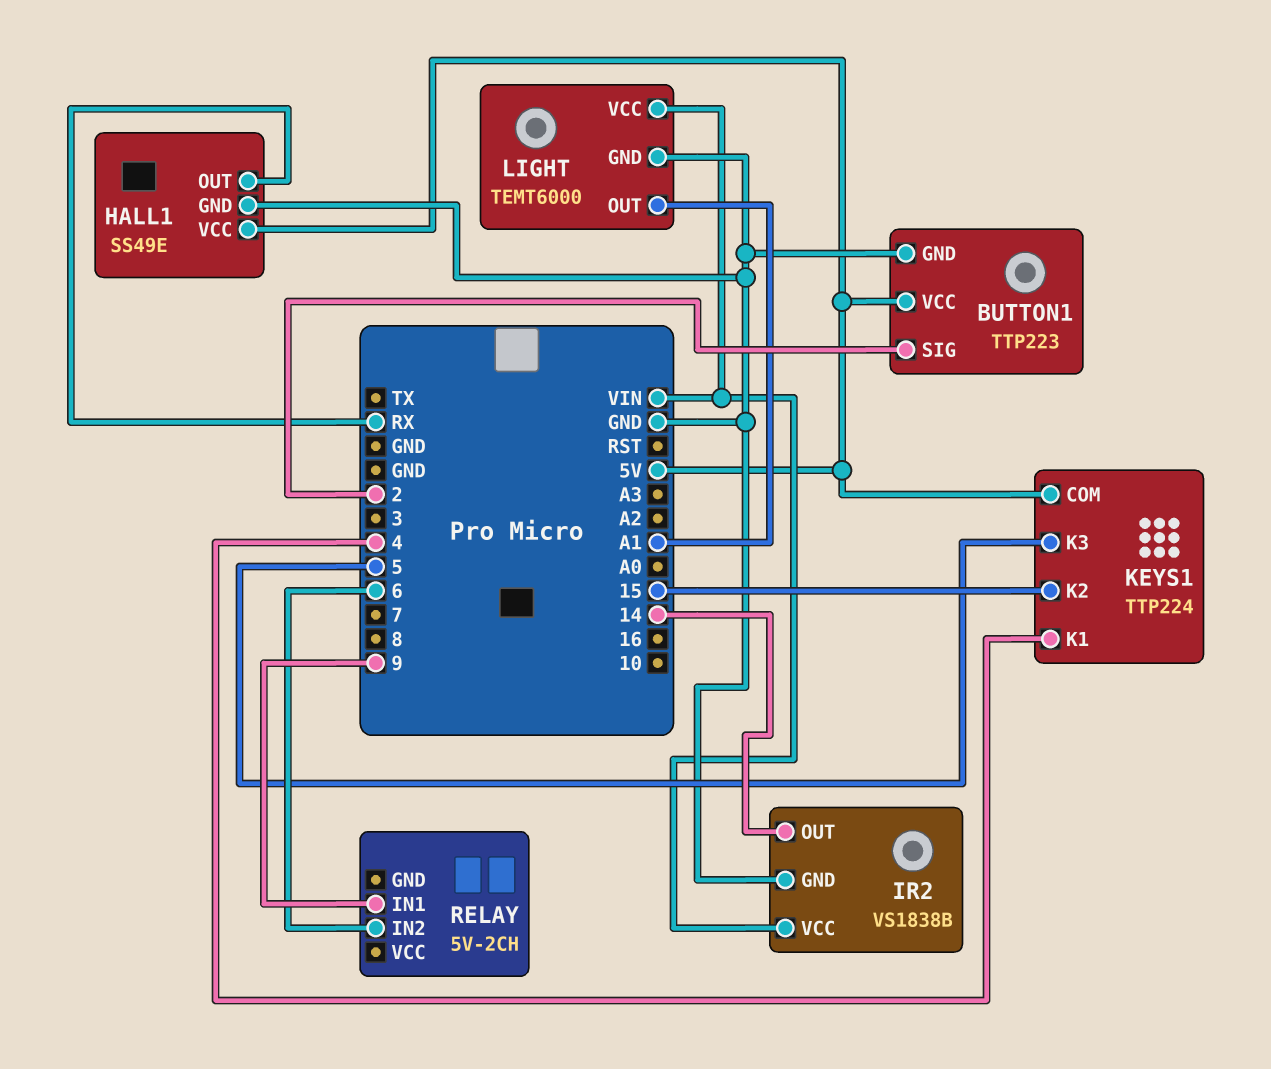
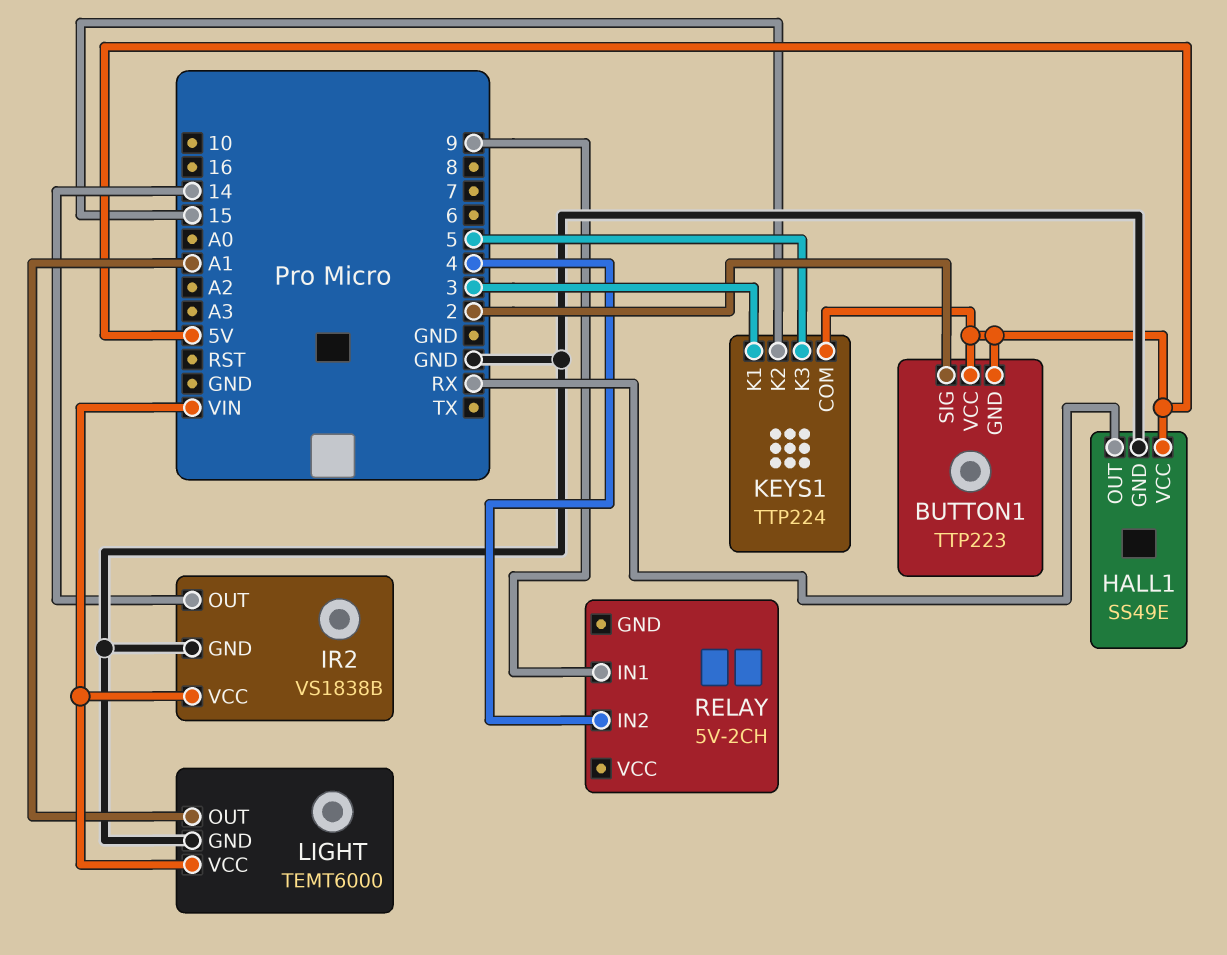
BUTTON1 pin GND: GND -> 5V
KEYS1 pin K1: 4 -> 3
RELAY pin IN2: 6 -> 4

